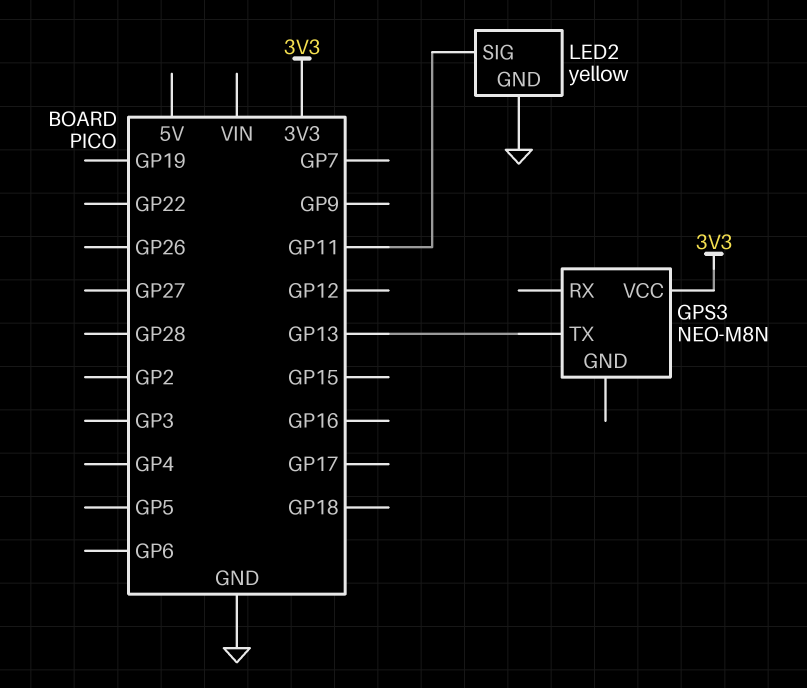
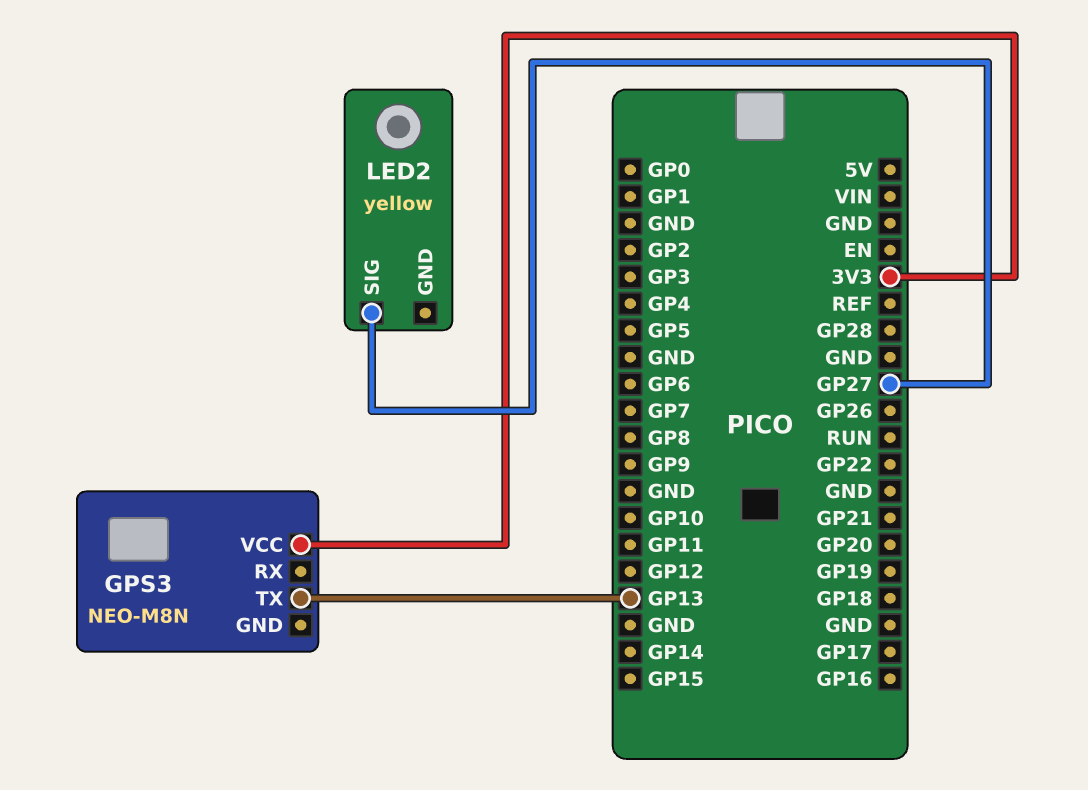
LED2 pin GND: GND -> none
LED2 pin SIG: GP11 -> GP27

